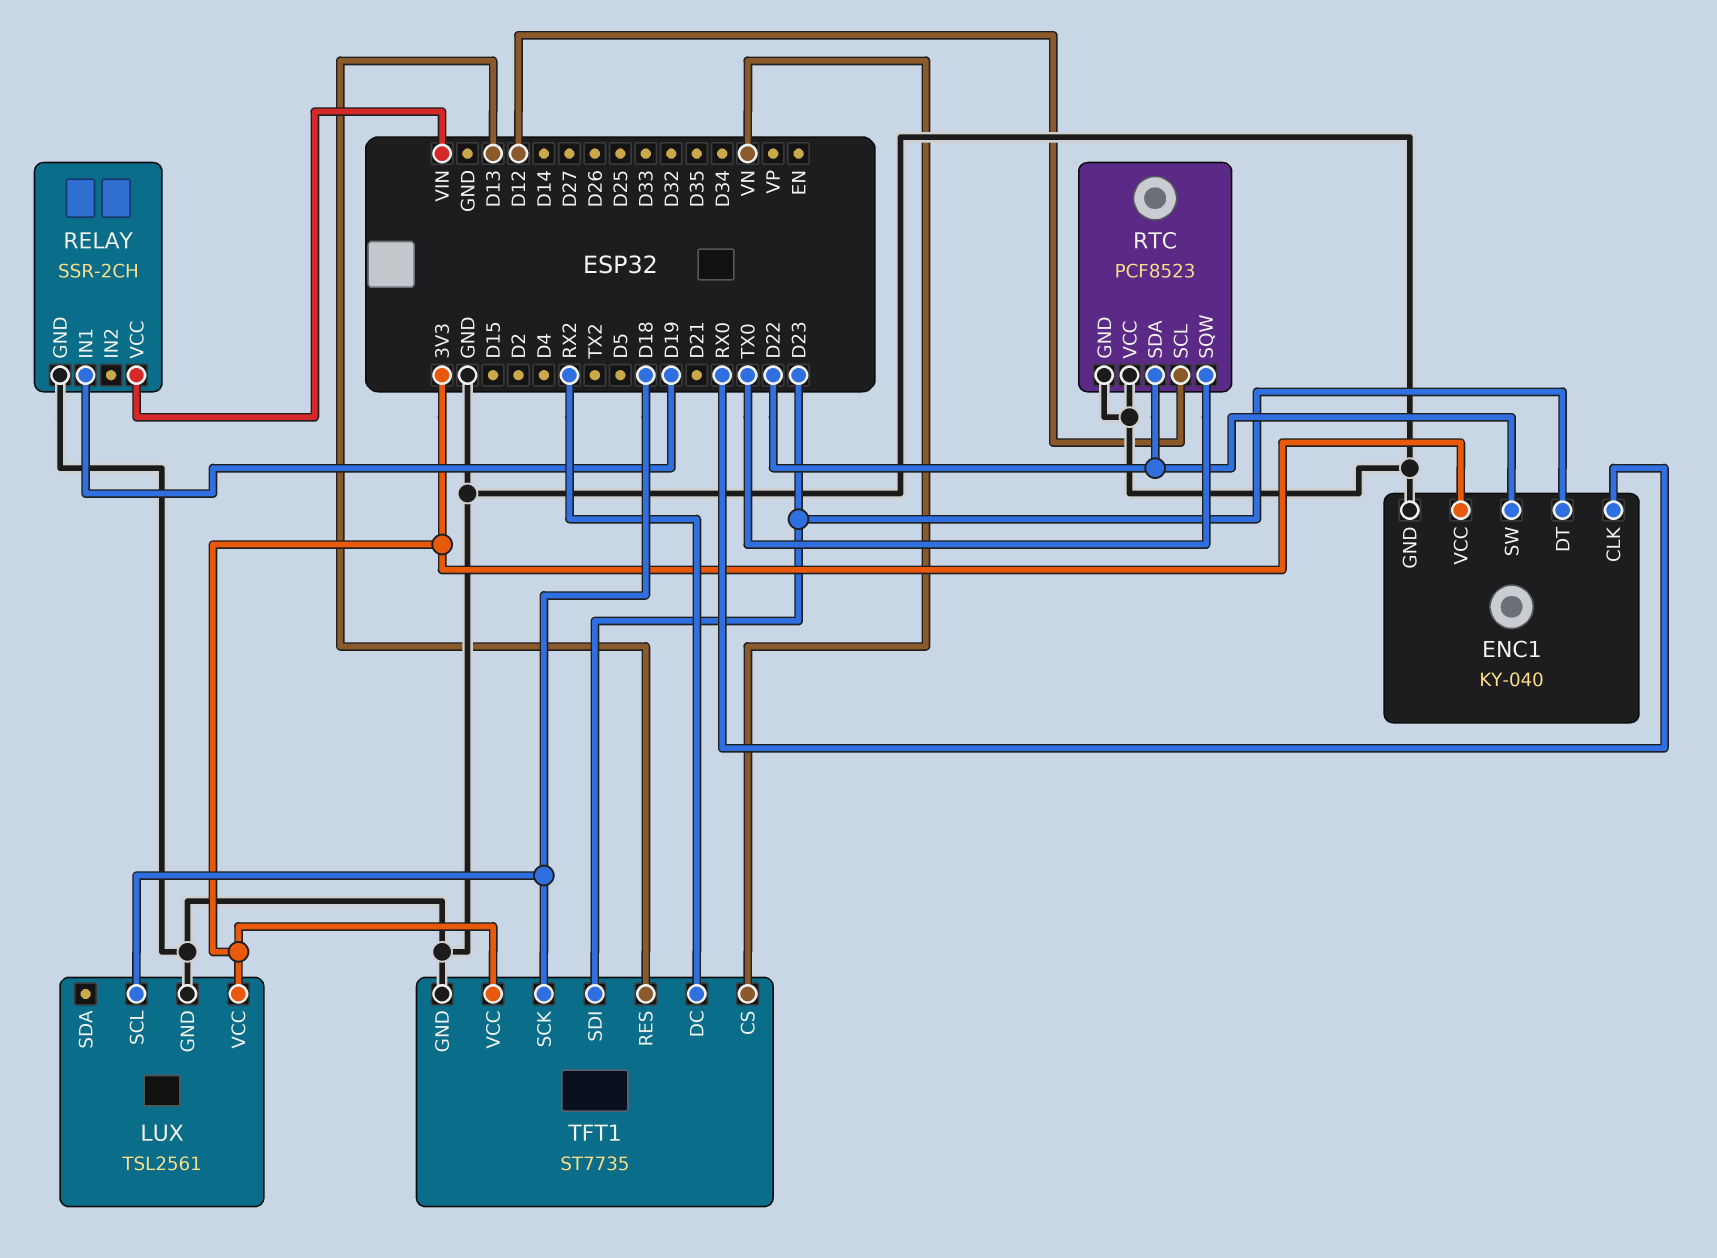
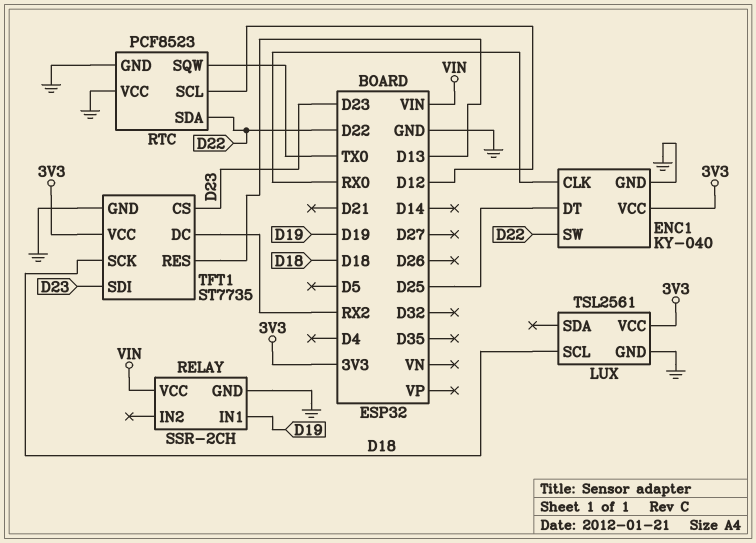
ENC1 pin DT: D23 -> D25
TFT1 pin CS: VN -> D23

